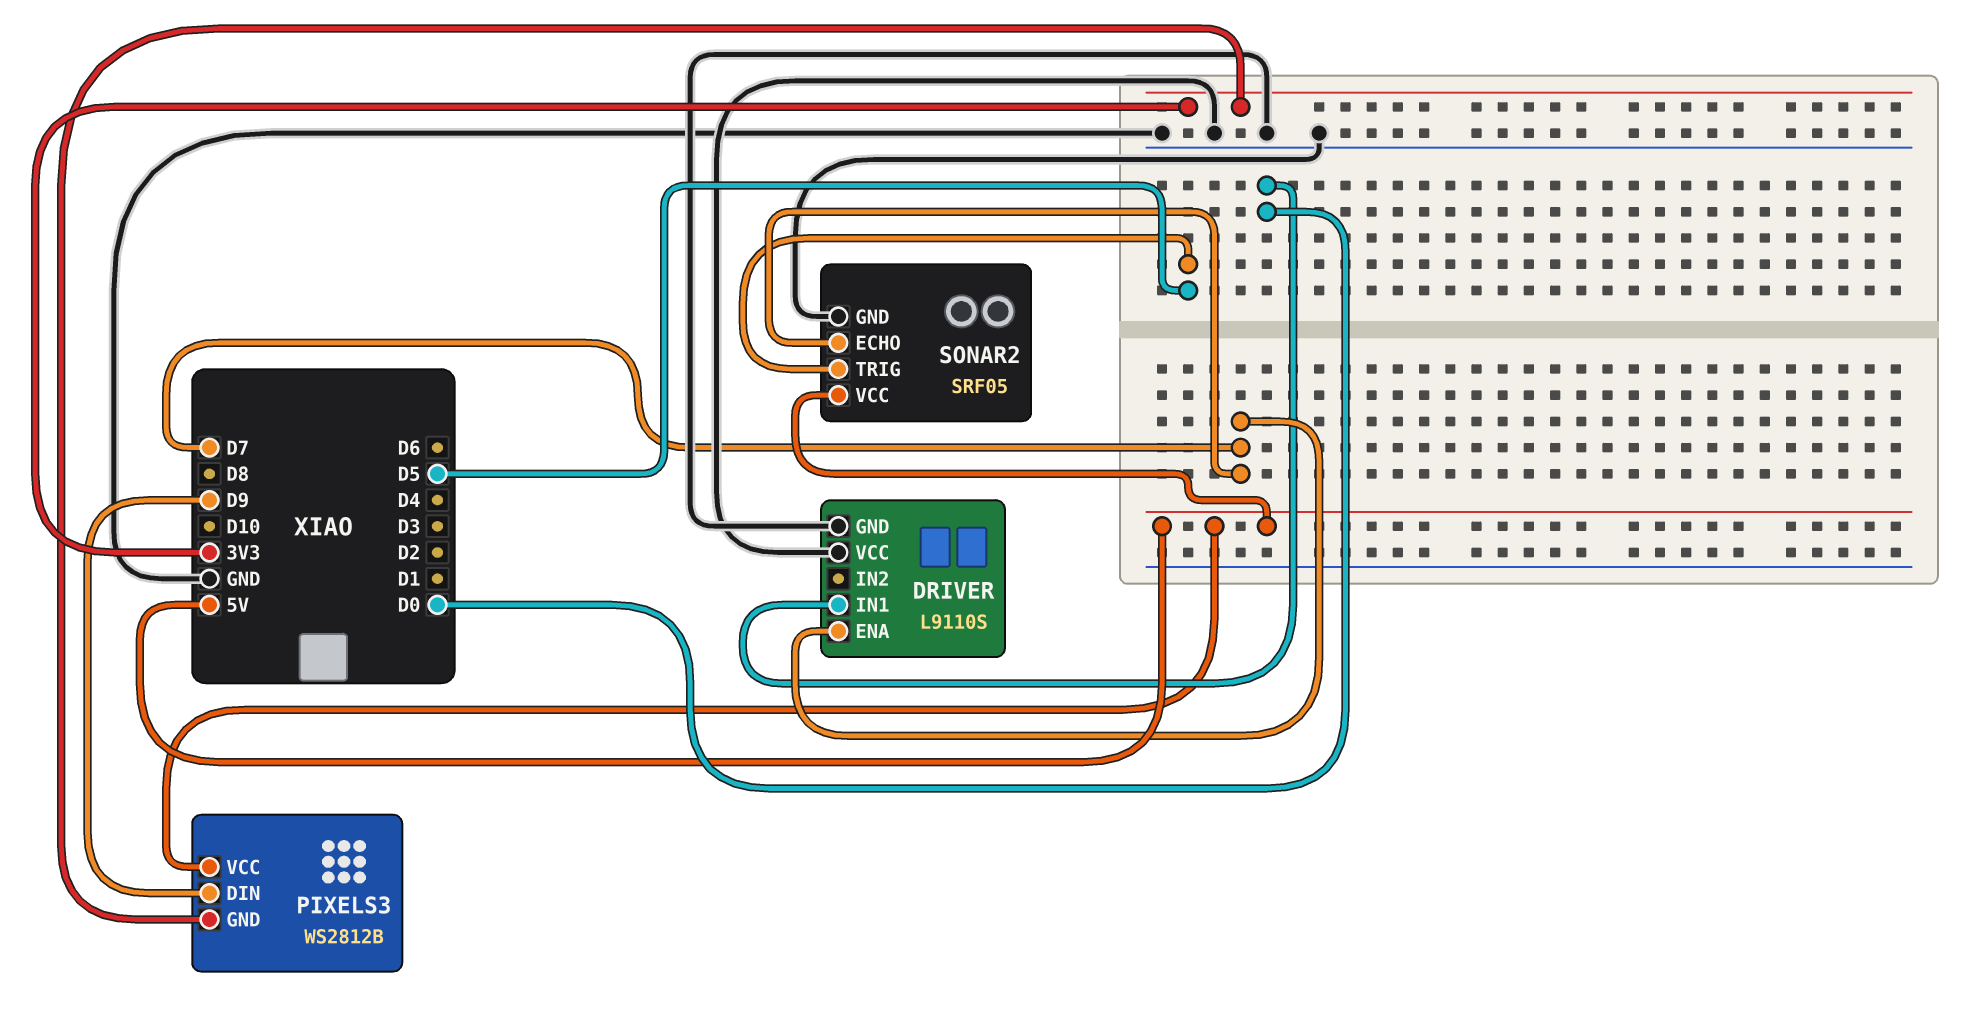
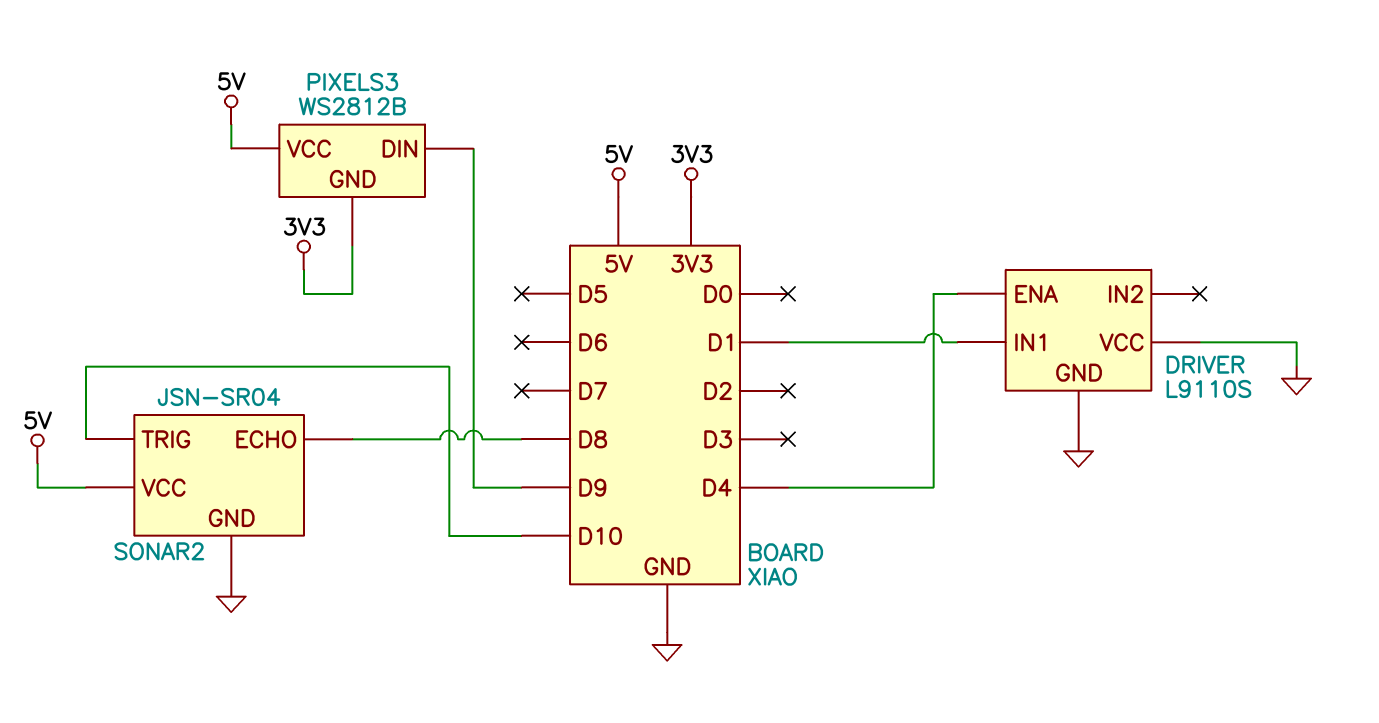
DRIVER pin ENA: D7 -> D4
DRIVER pin IN1: D0 -> D1
SONAR2: SRF05 -> JSN-SR04
SONAR2 pin ECHO: D7 -> D8
SONAR2 pin TRIG: D5 -> D10

